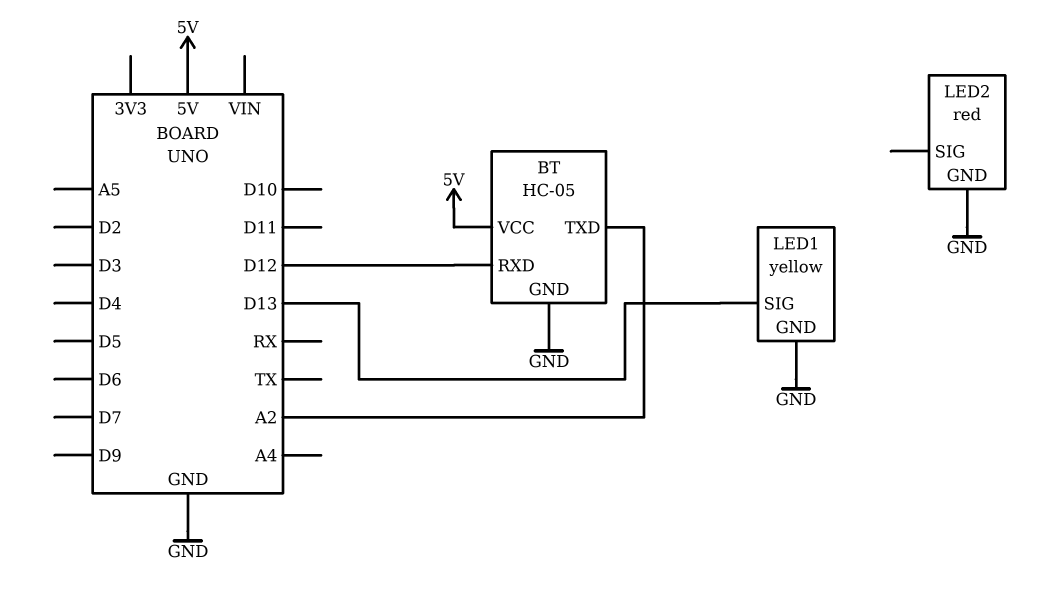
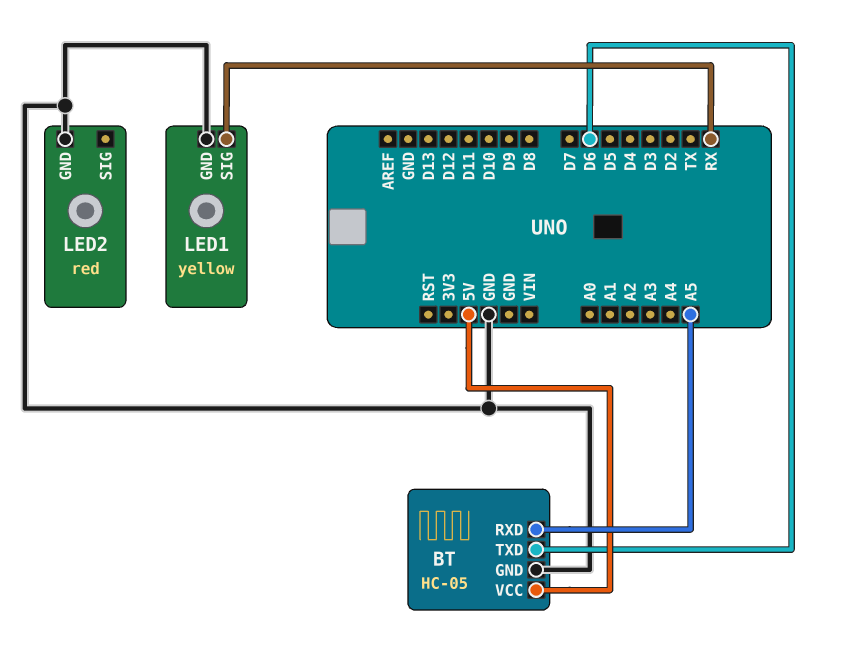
BT pin RXD: D12 -> A5
BT pin TXD: A2 -> D6
LED1 pin SIG: D13 -> RX

